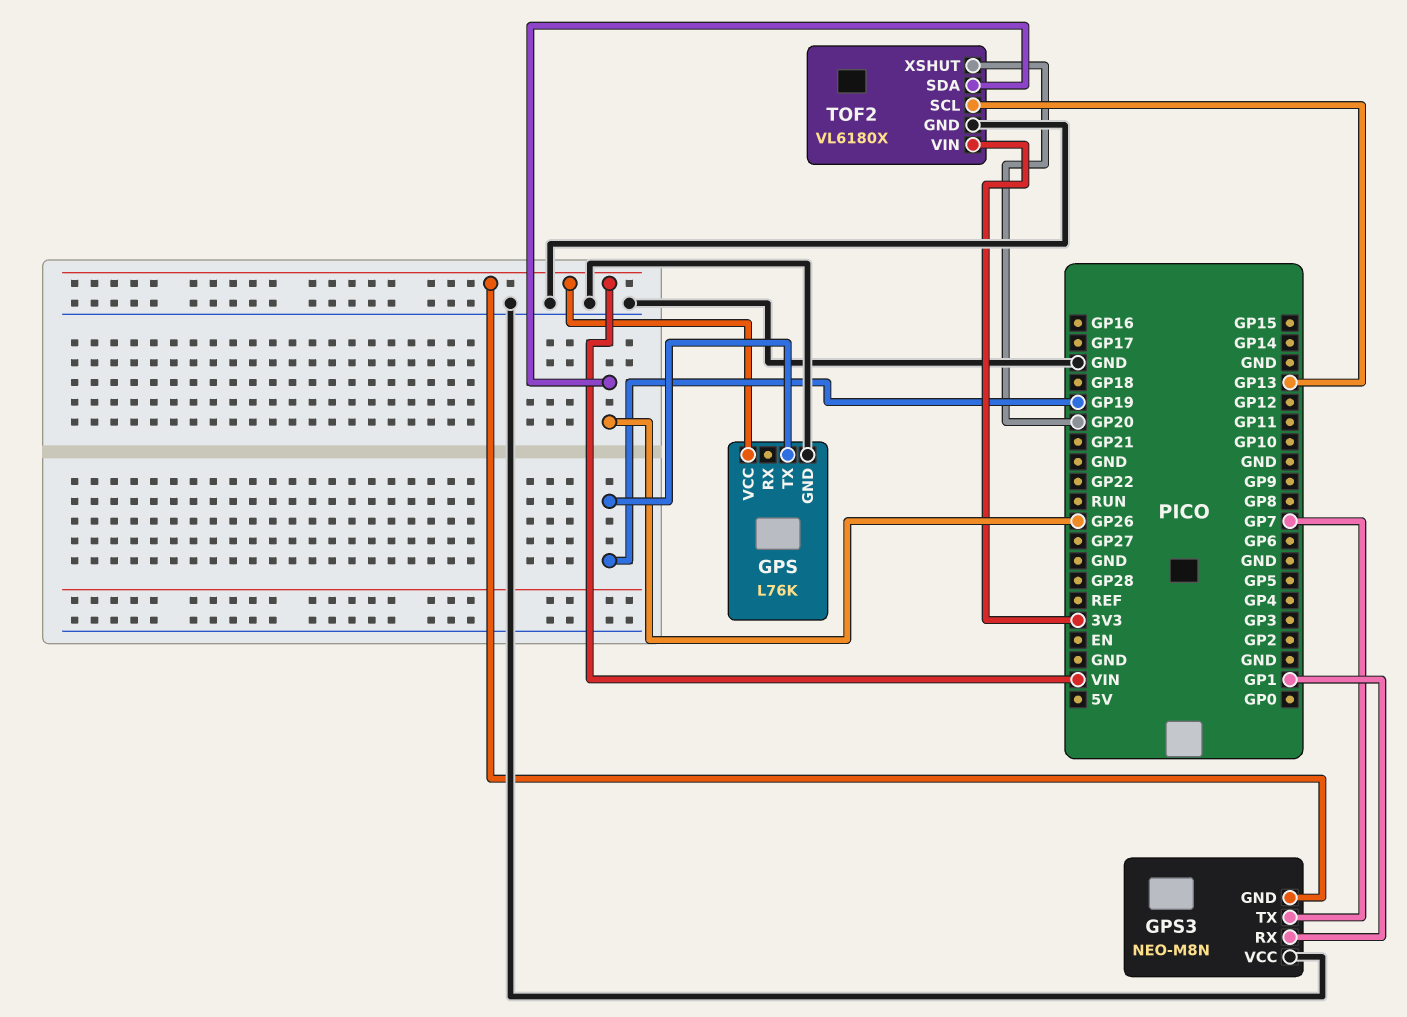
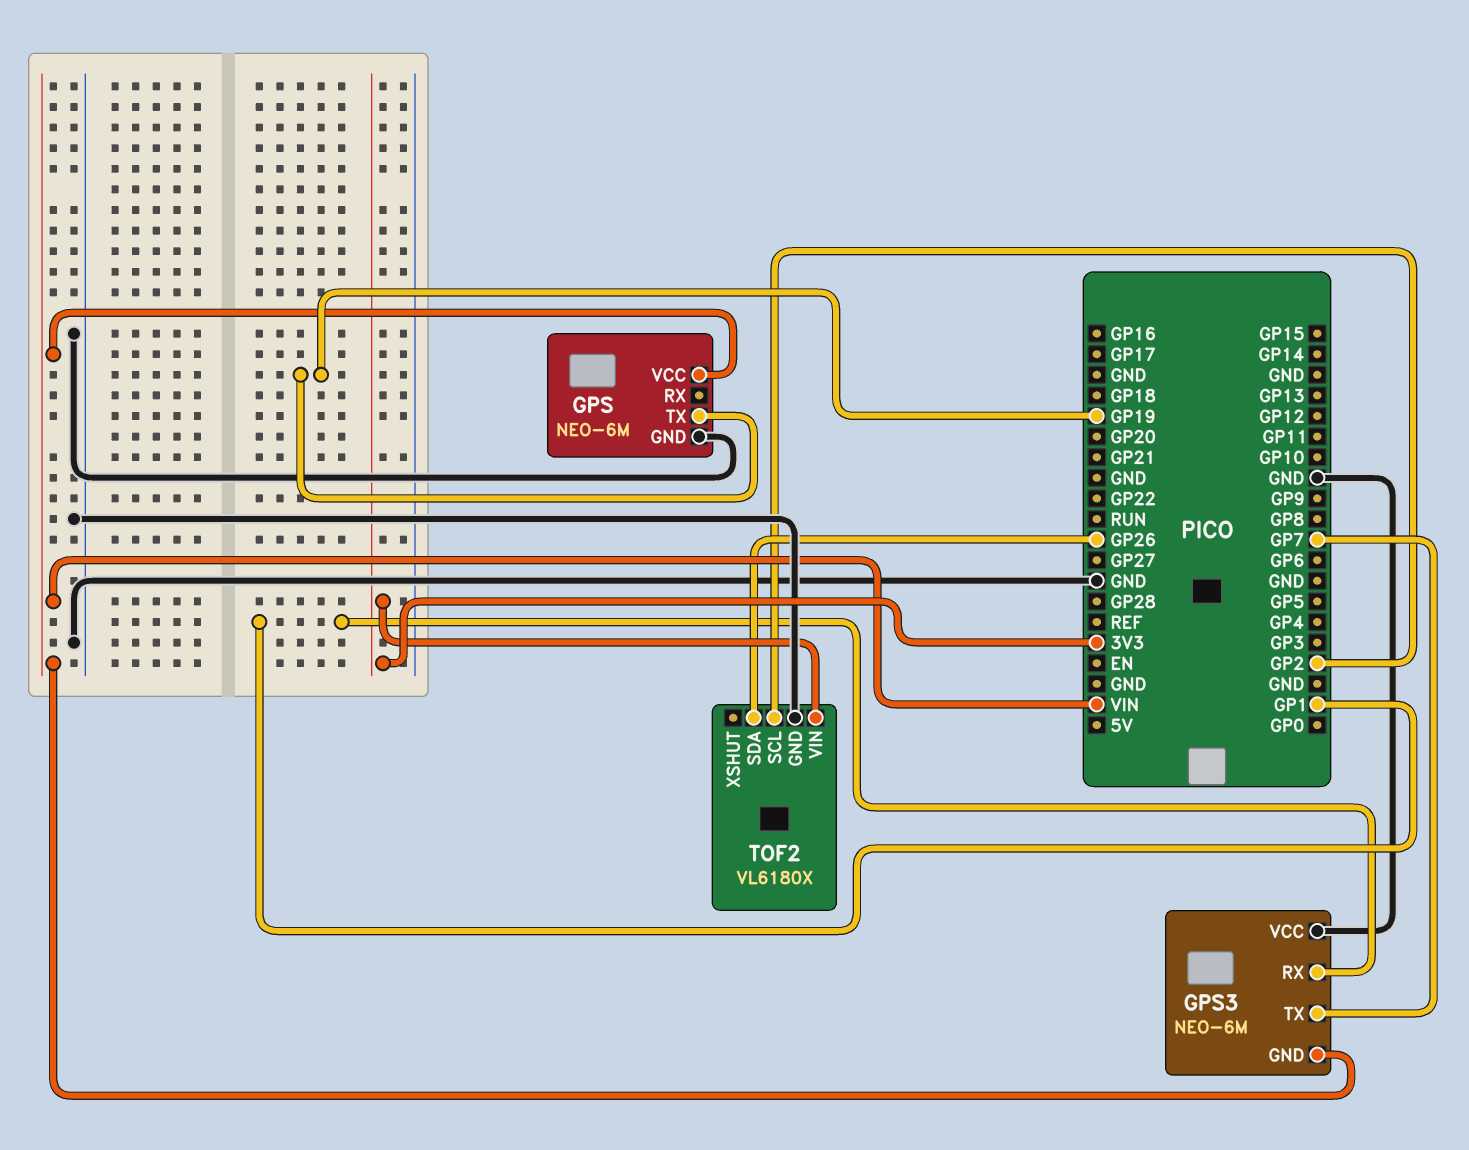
GPS: L76K -> NEO-6M
GPS3: NEO-M8N -> NEO-6M
TOF2 pin SCL: GP13 -> GP2
TOF2 pin XSHUT: GP20 -> none

